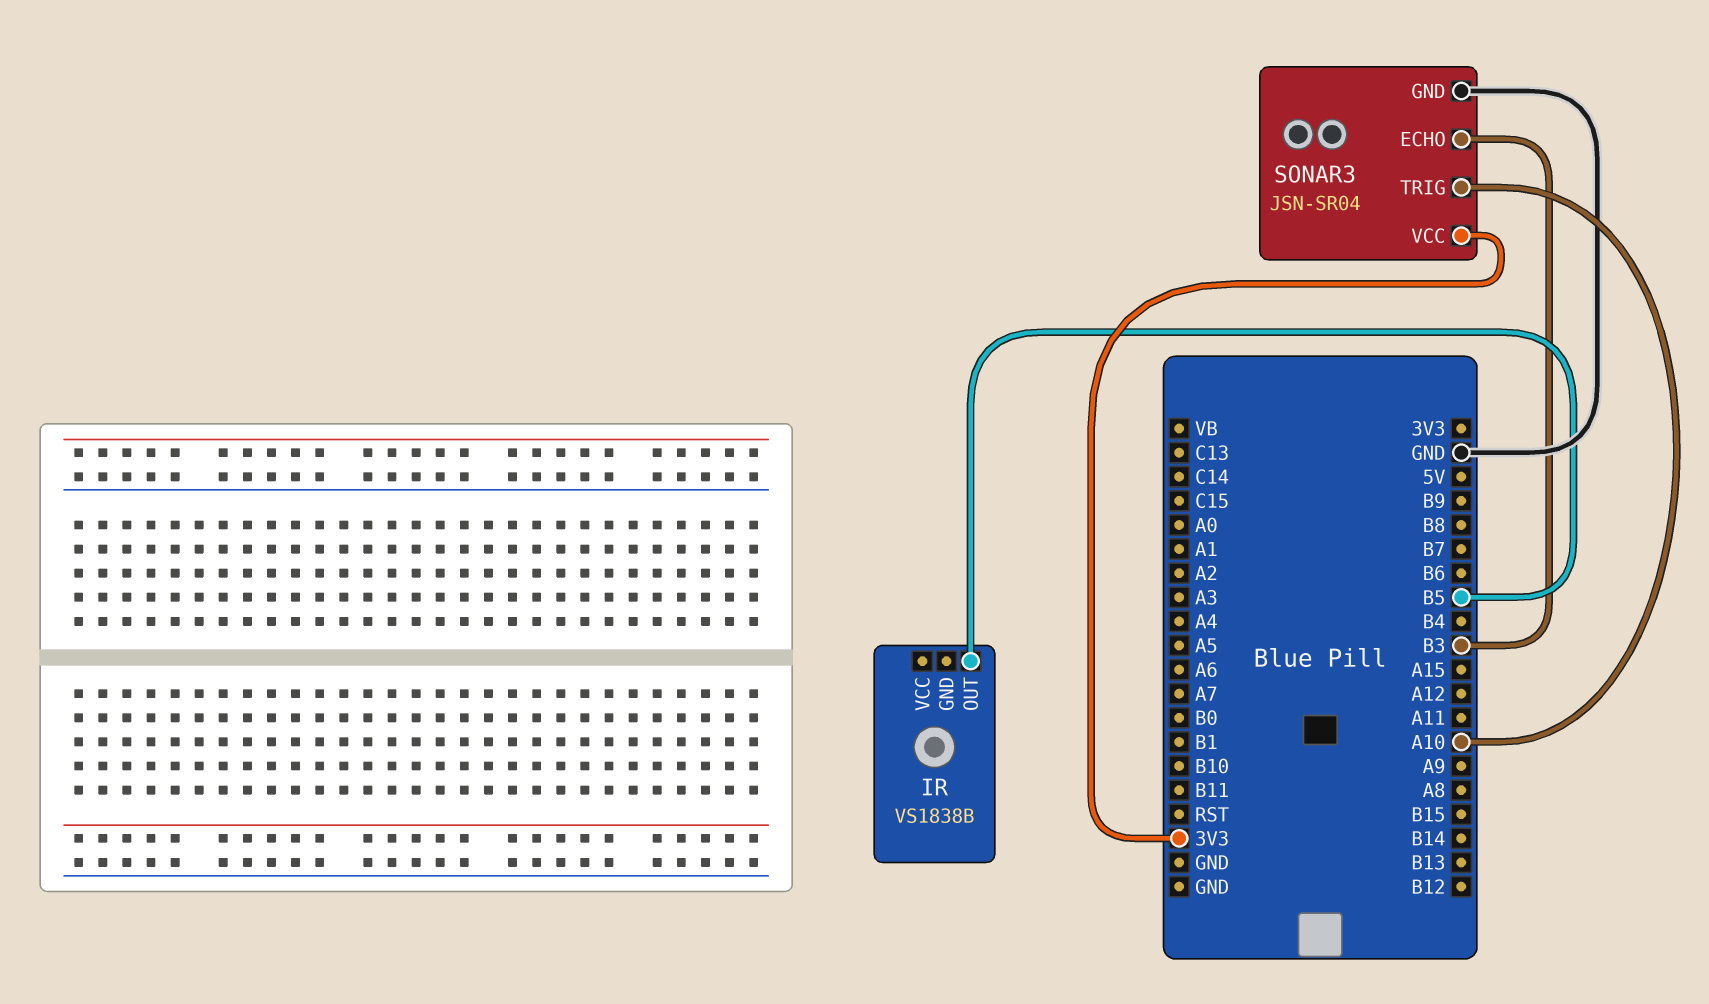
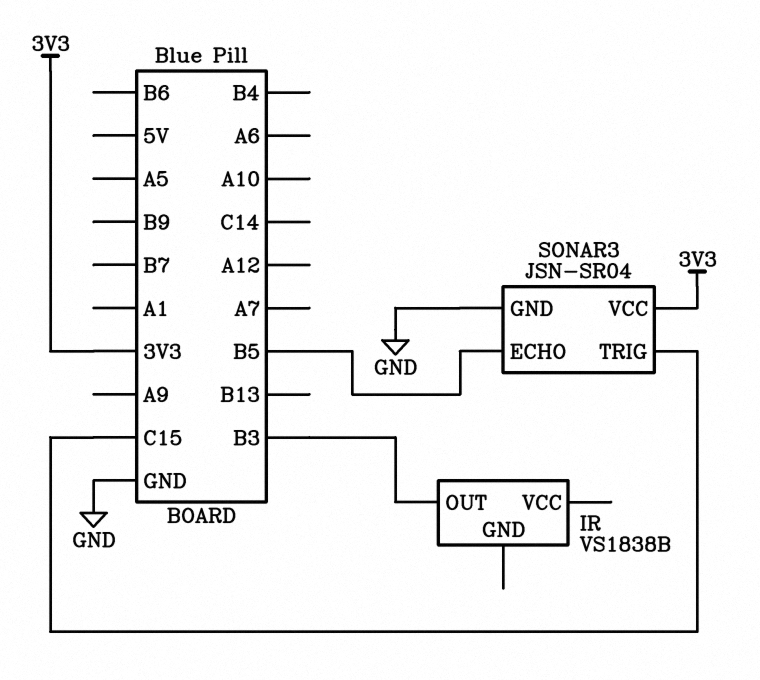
IR pin OUT: B5 -> B3
SONAR3 pin ECHO: B3 -> B5
SONAR3 pin TRIG: A10 -> C15

